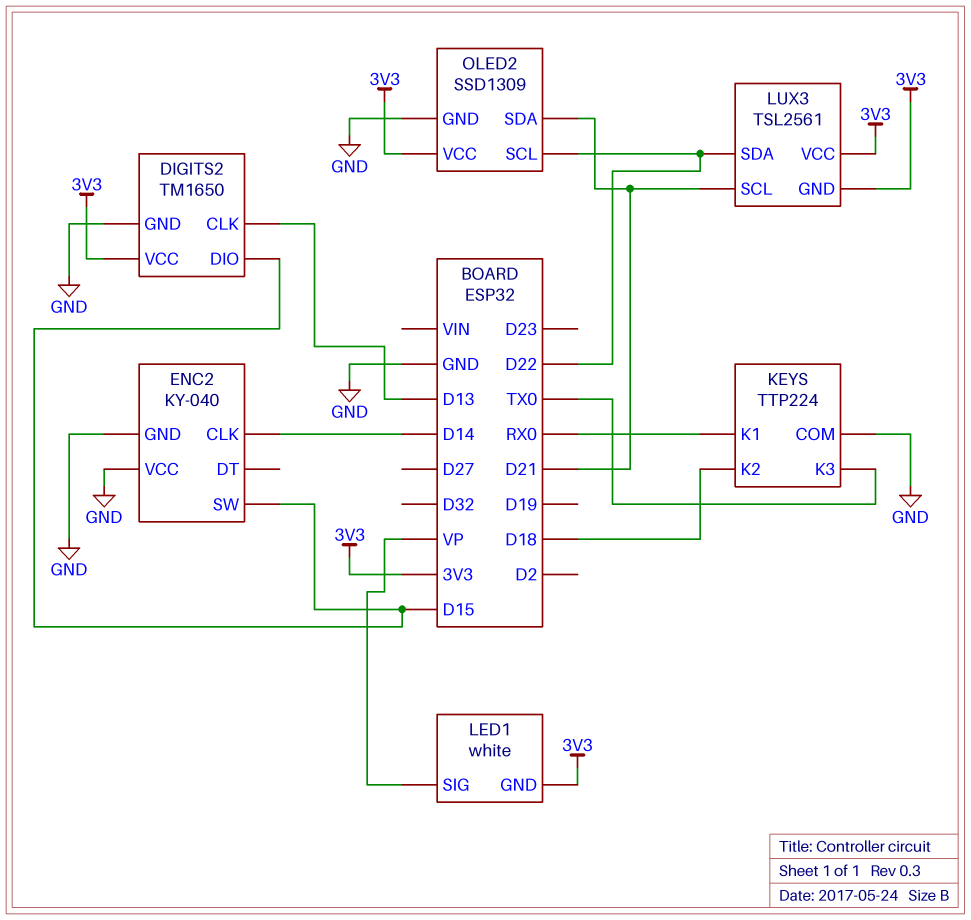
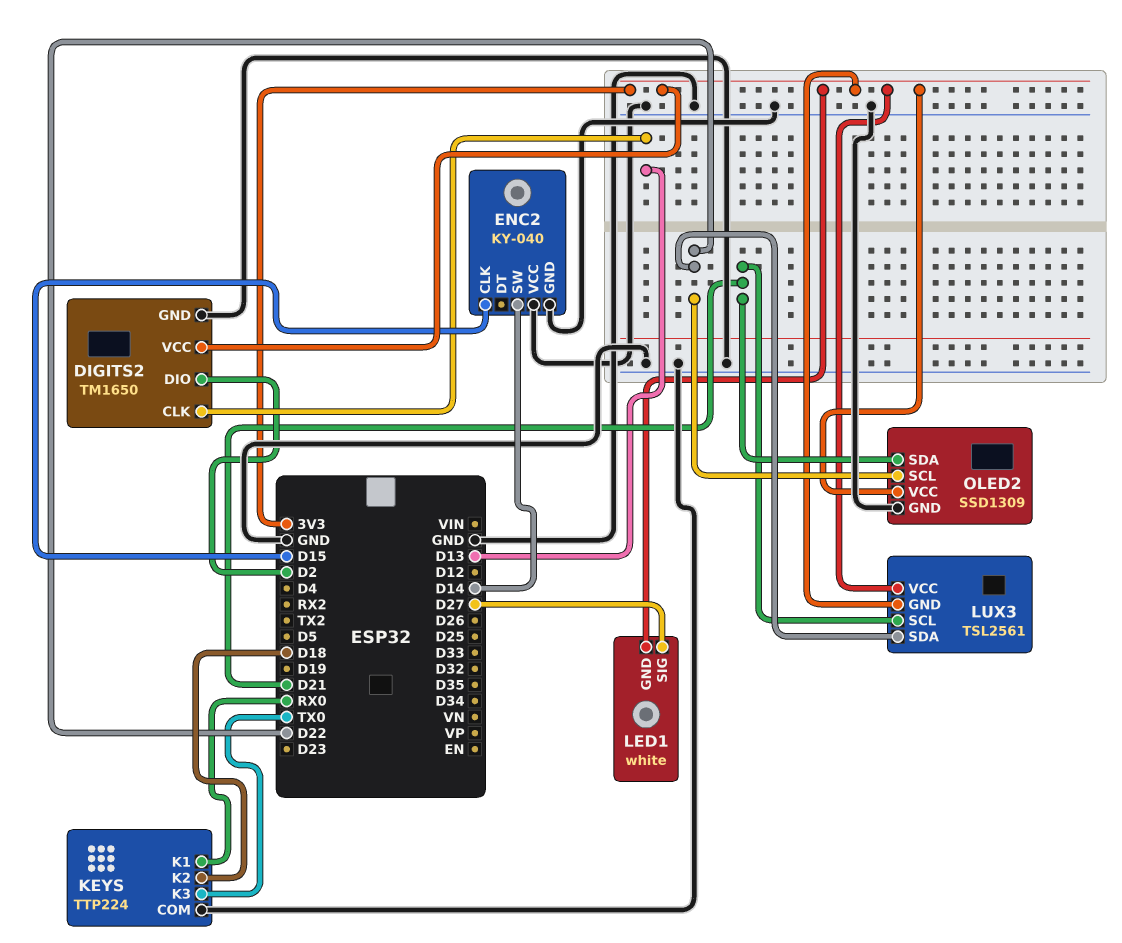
DIGITS2 pin DIO: D15 -> D2
ENC2 pin CLK: D14 -> D15
ENC2 pin SW: D15 -> D14
LED1 pin SIG: VP -> D27

